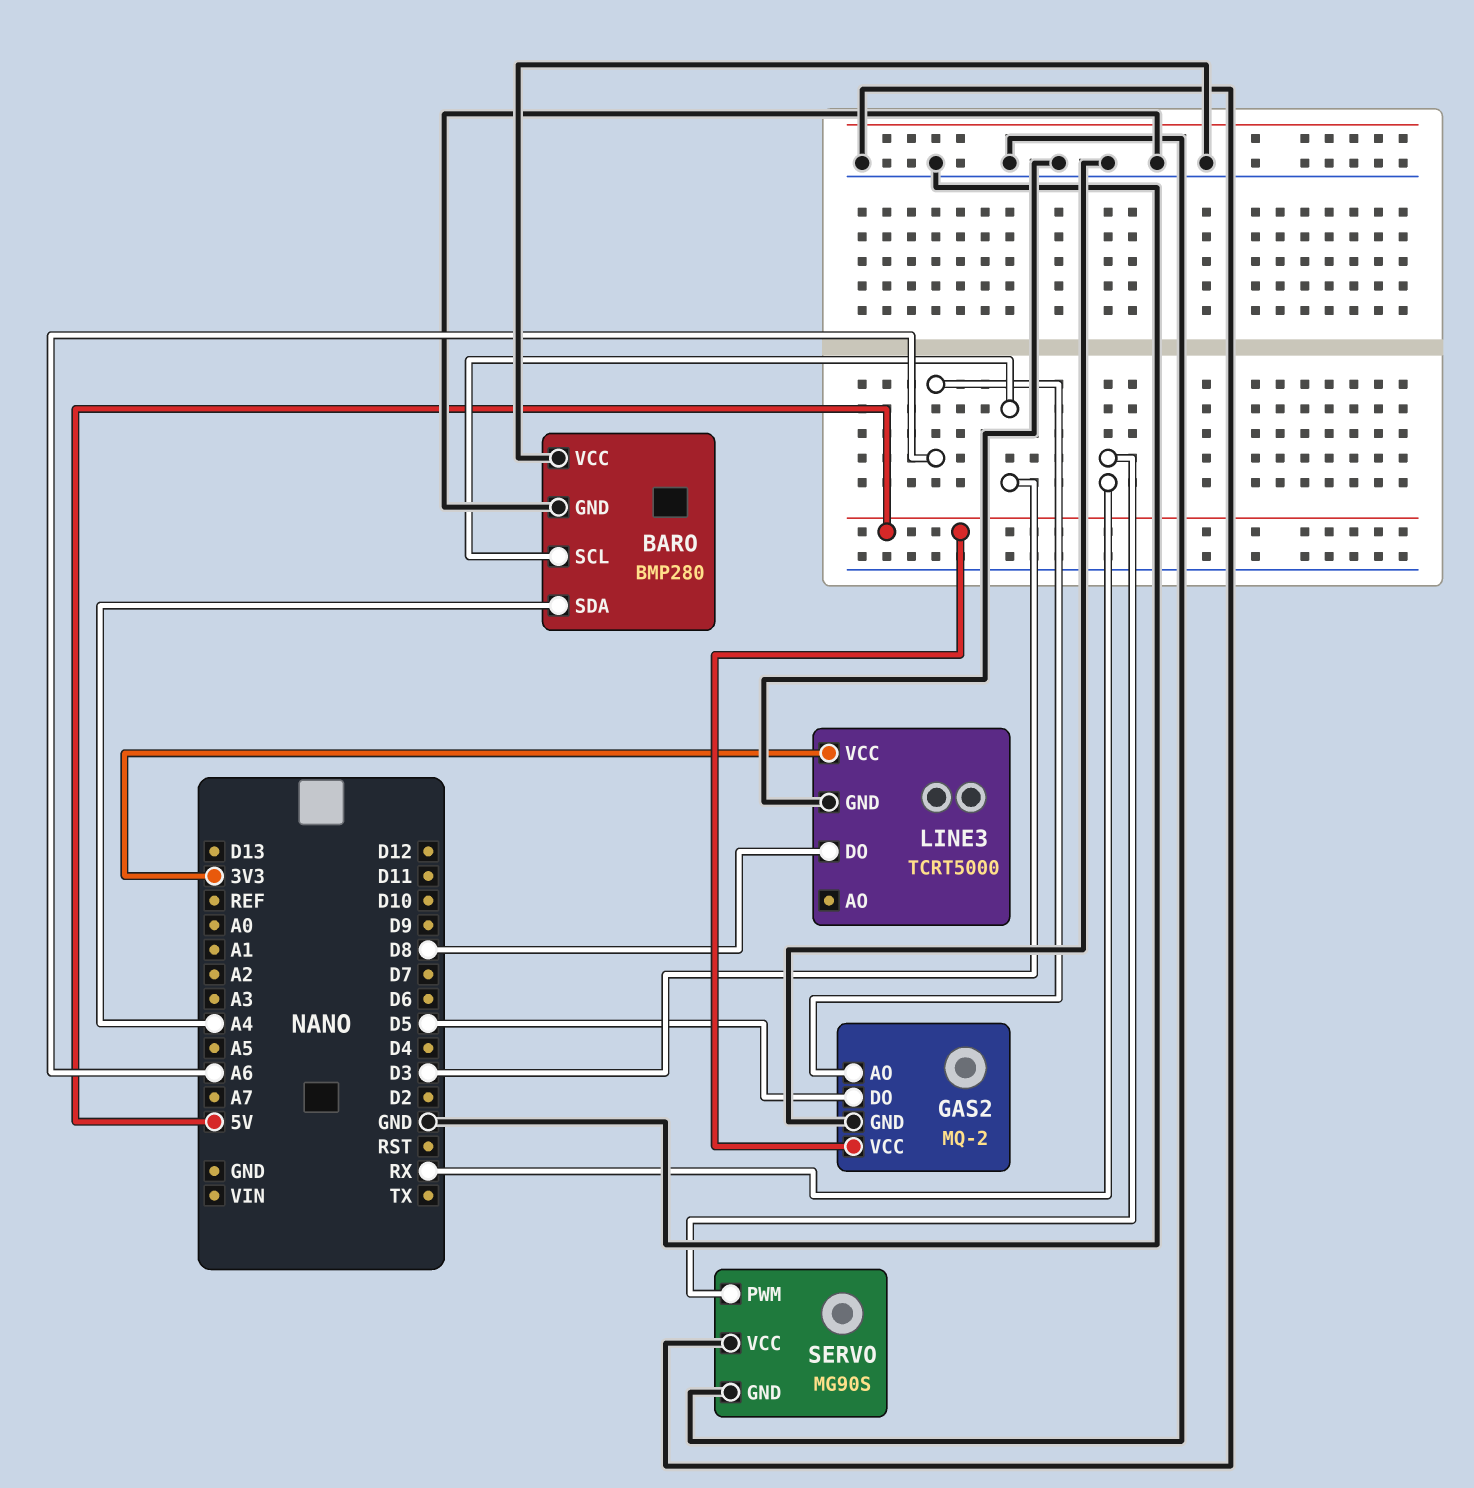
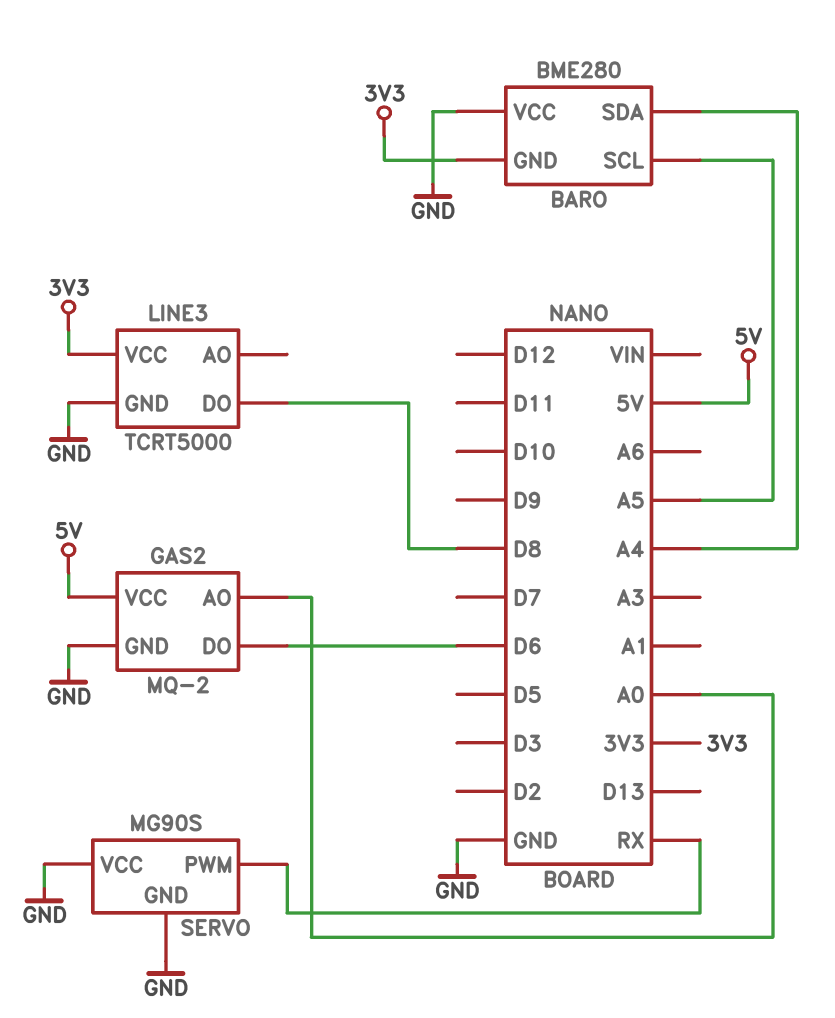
BARO: BMP280 -> BME280
BARO pin GND: GND -> 3V3
BARO pin SCL: D3 -> A5
GAS2 pin AO: A6 -> A0
GAS2 pin DO: D5 -> D6

